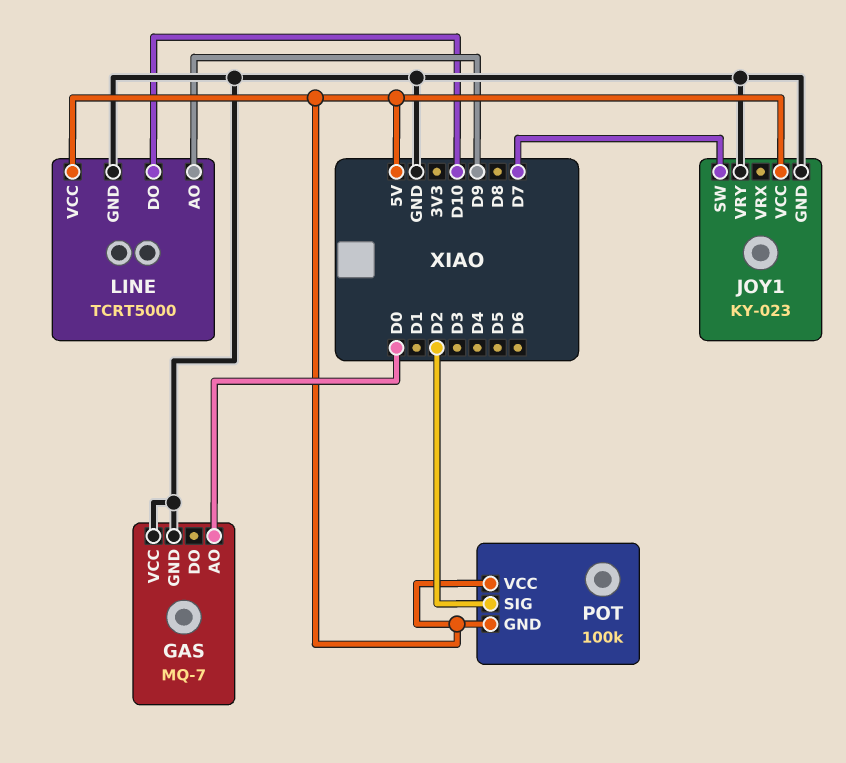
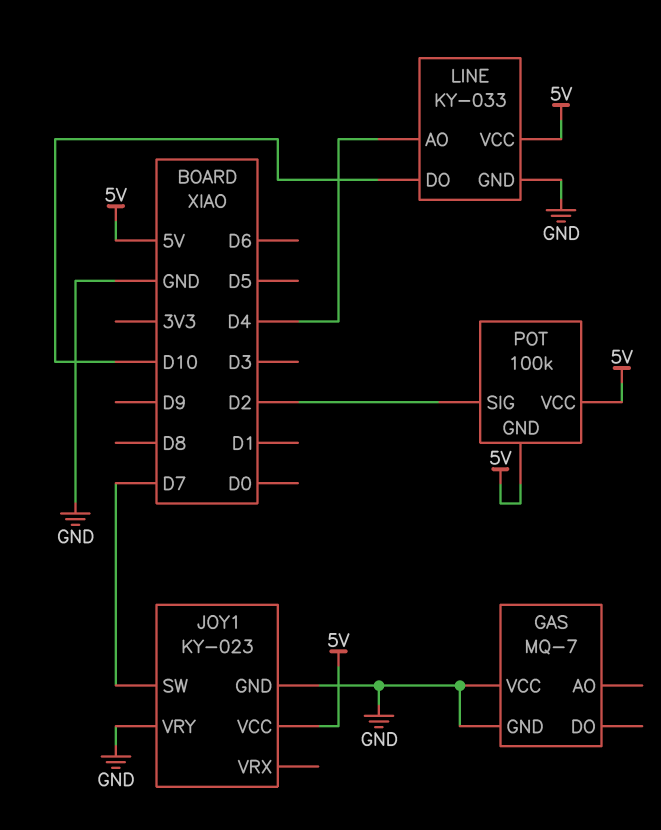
GAS pin AO: D0 -> none
LINE: TCRT5000 -> KY-033
LINE pin AO: D9 -> D4

